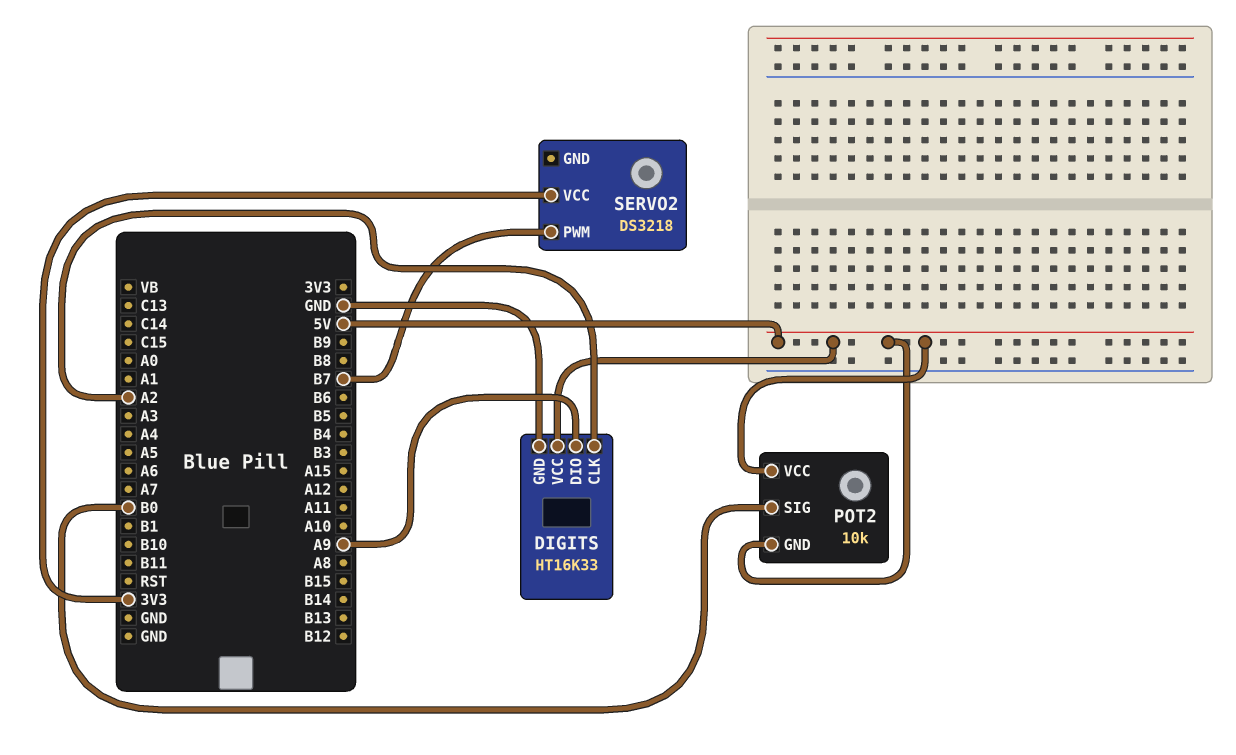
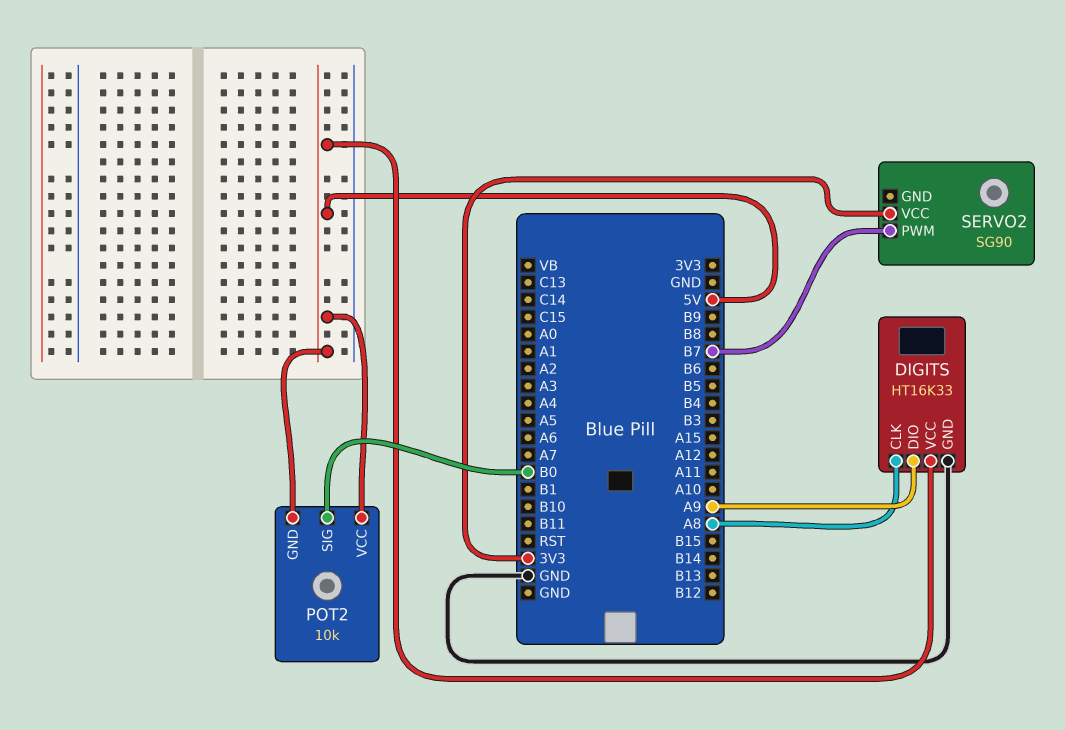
DIGITS pin CLK: A2 -> A8
SERVO2: DS3218 -> SG90

